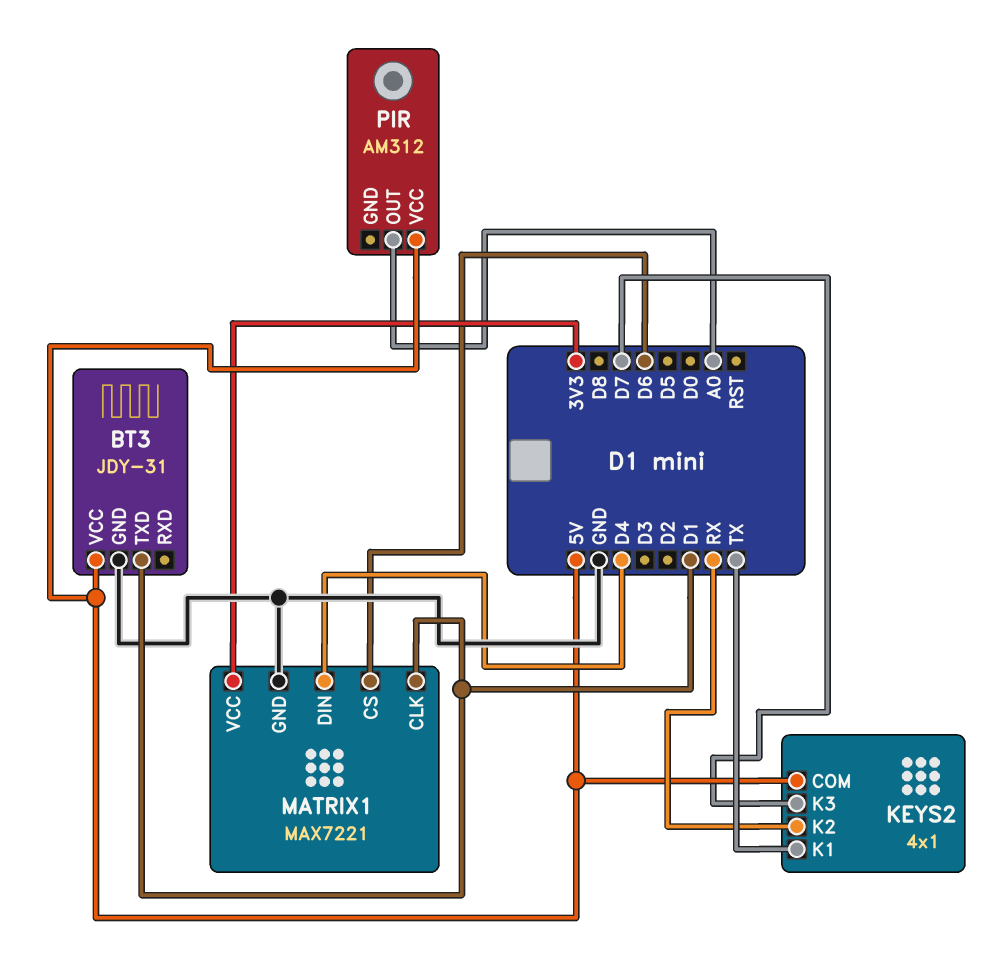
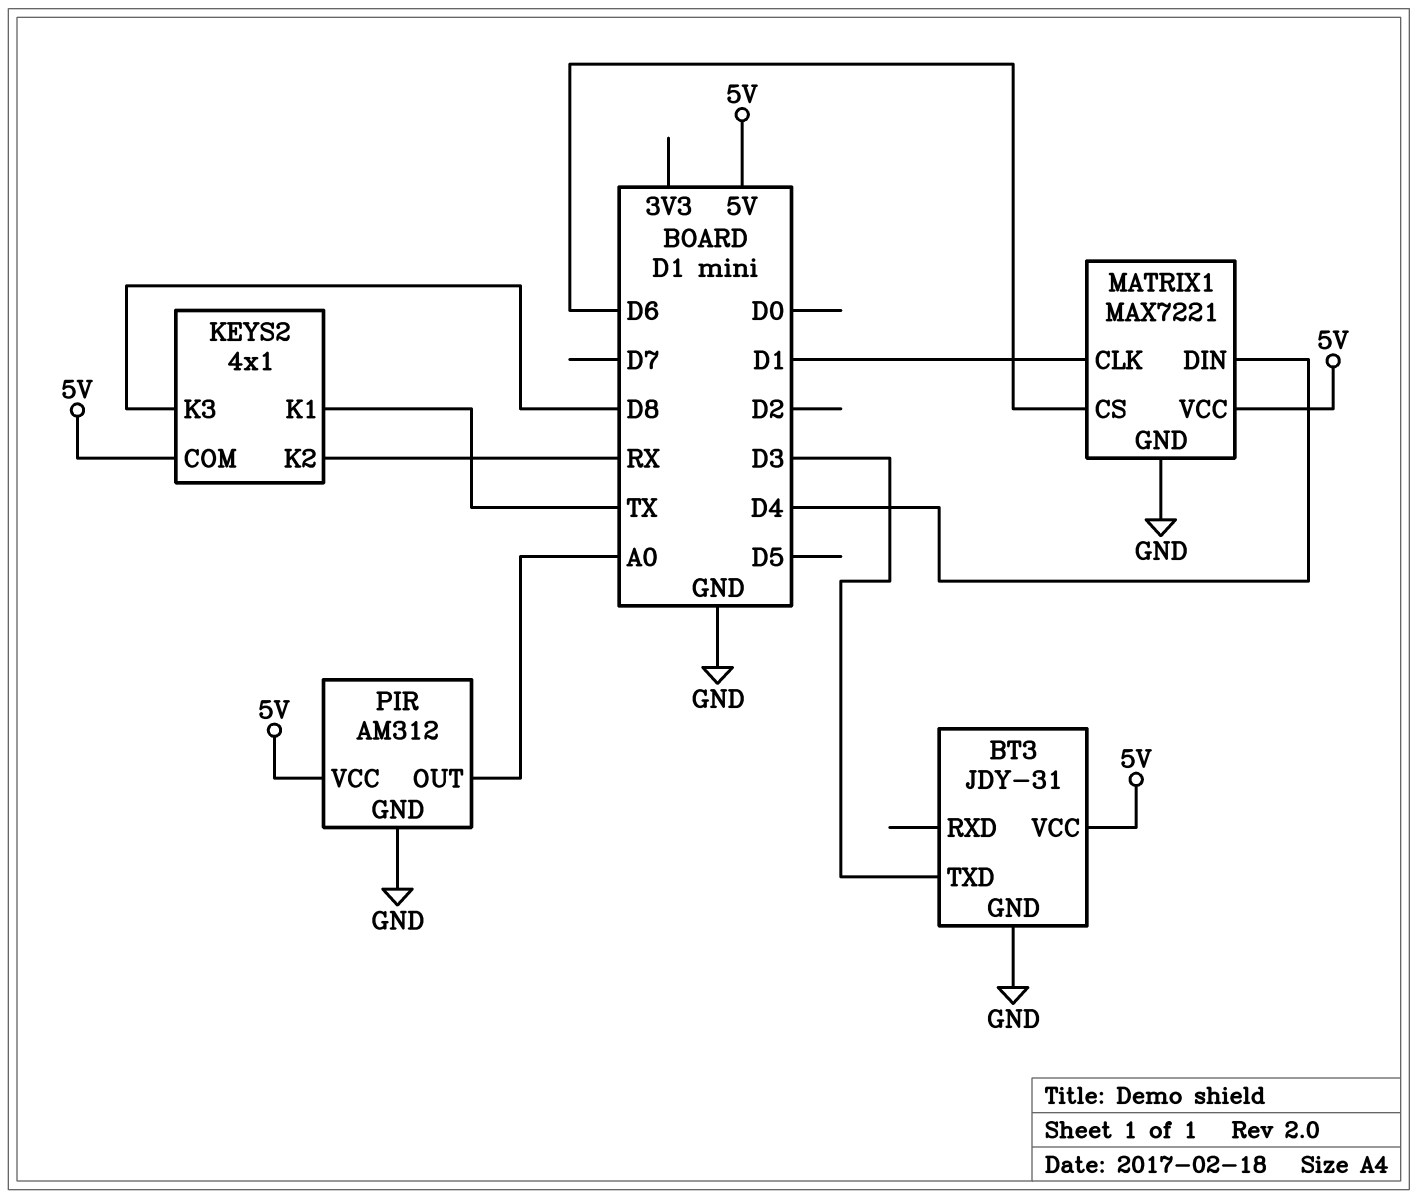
BT3 pin TXD: D1 -> D3
KEYS2 pin K3: D7 -> D8
MATRIX1 pin VCC: 3V3 -> 5V
PIR pin GND: none -> GND

